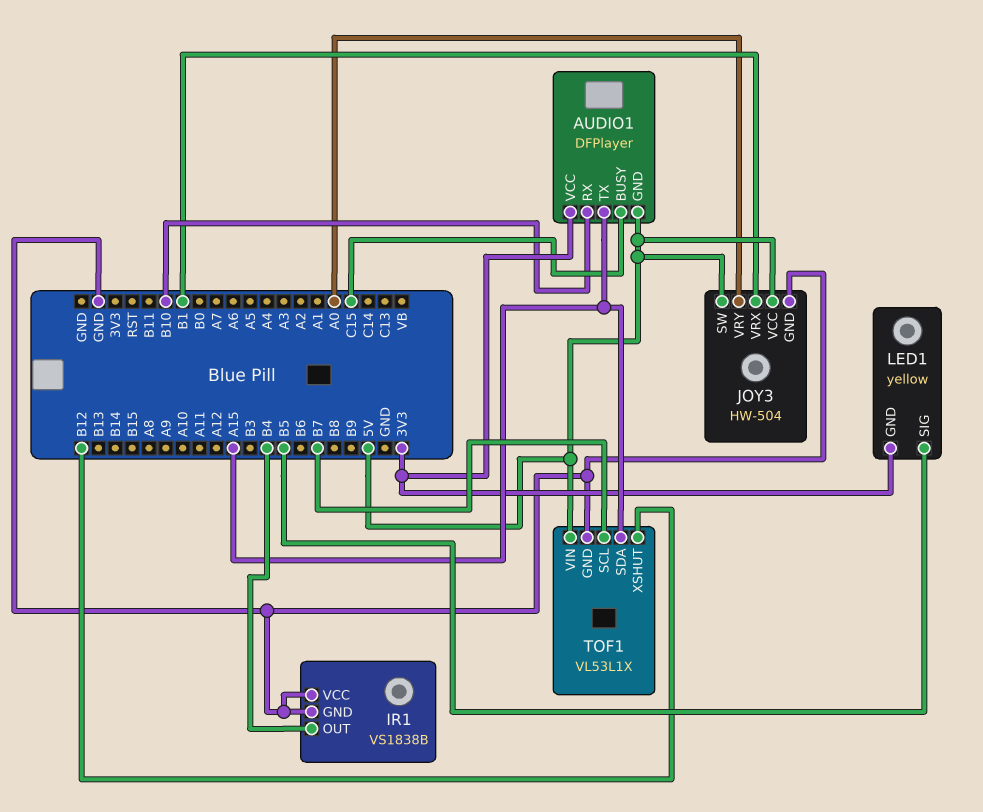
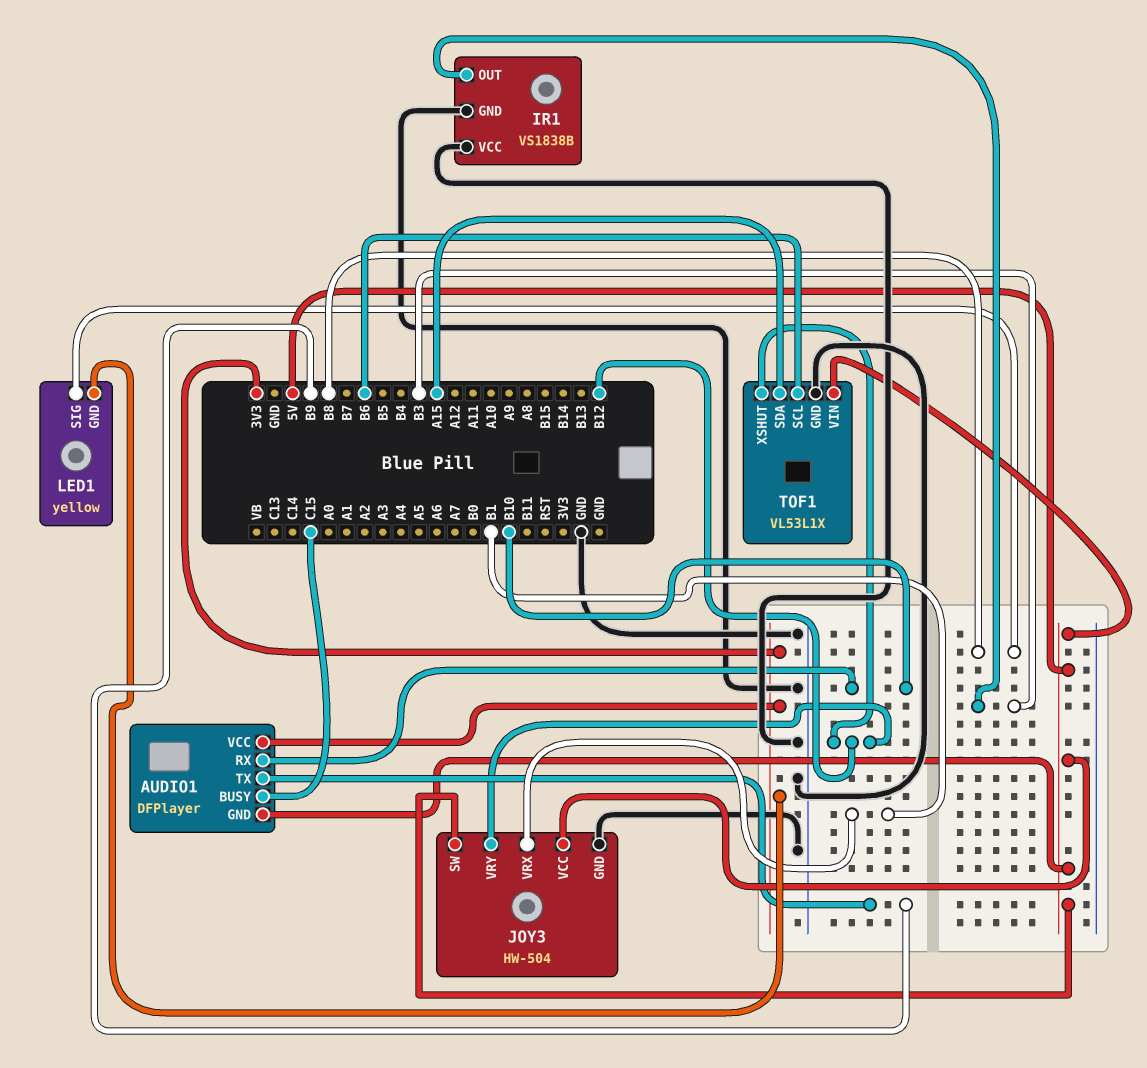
AUDIO1 pin TX: A15 -> B9
IR1 pin OUT: B4 -> B3
JOY3 pin VRY: A0 -> B12
LED1 pin SIG: B5 -> B8
TOF1 pin SCL: B7 -> B6

